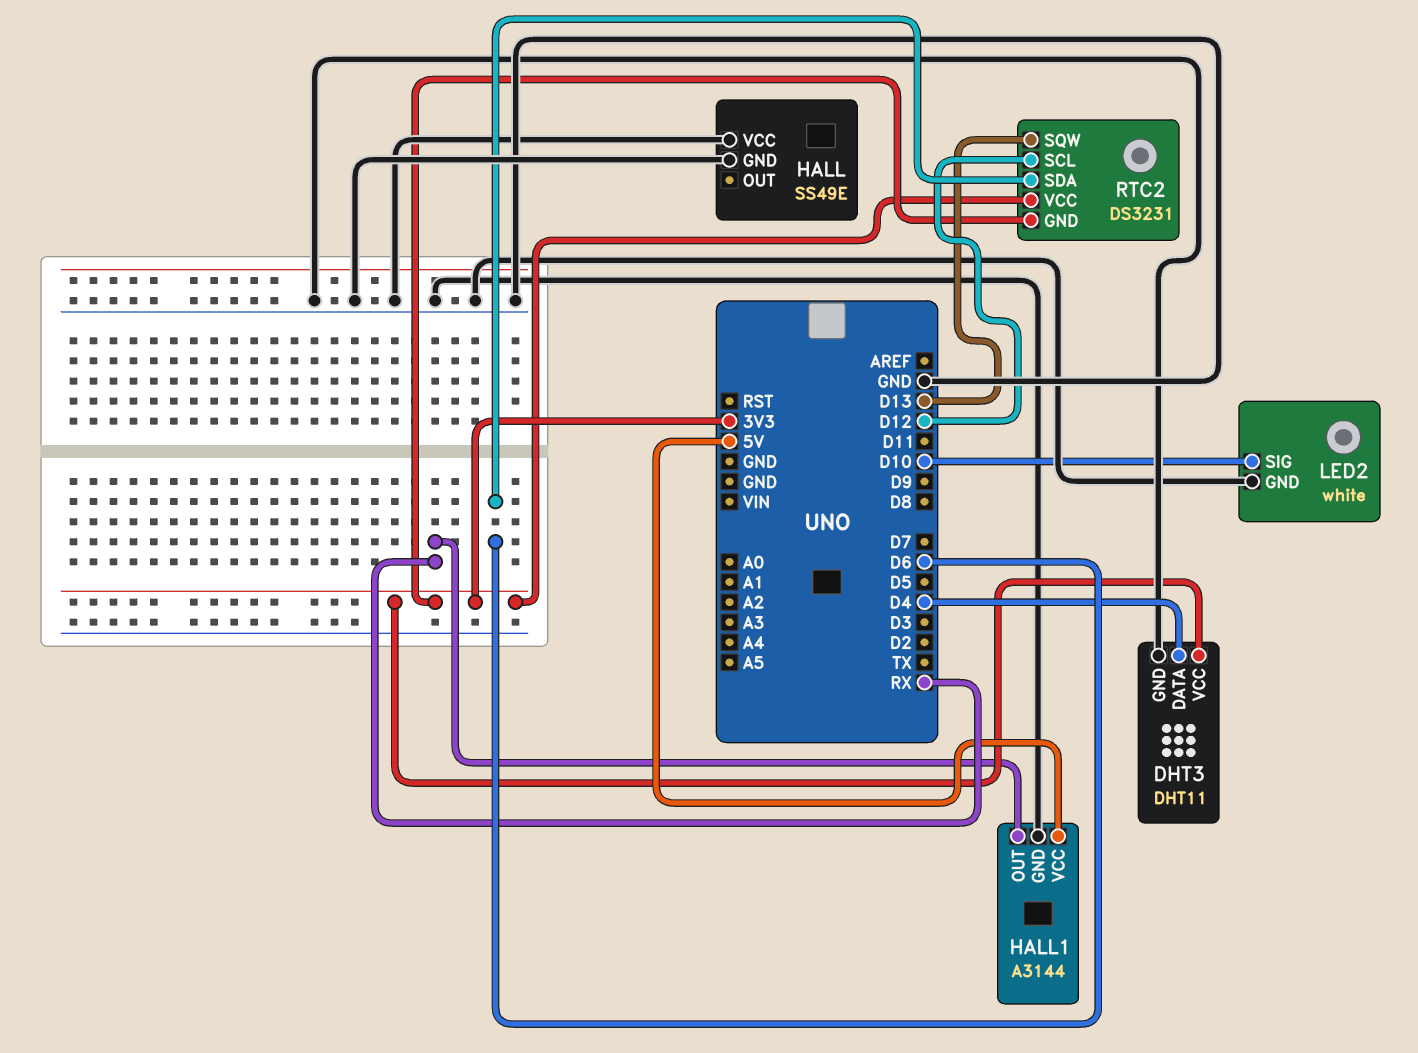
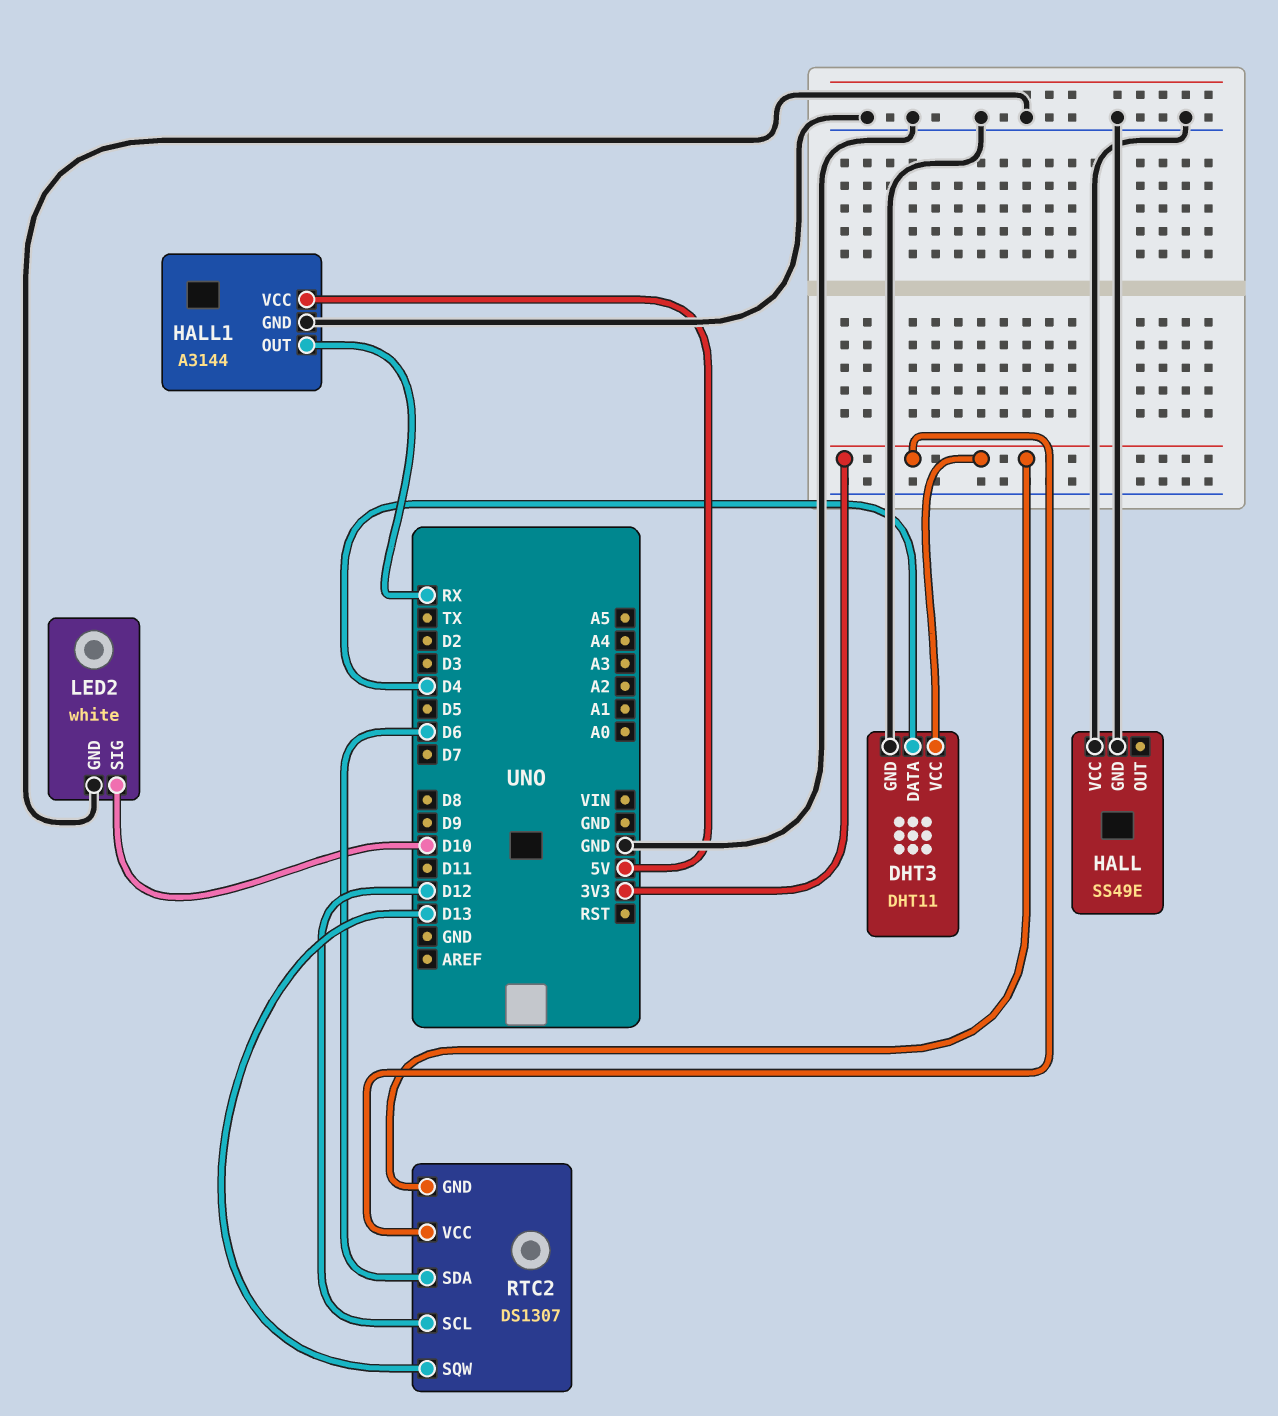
RTC2: DS3231 -> DS1307

